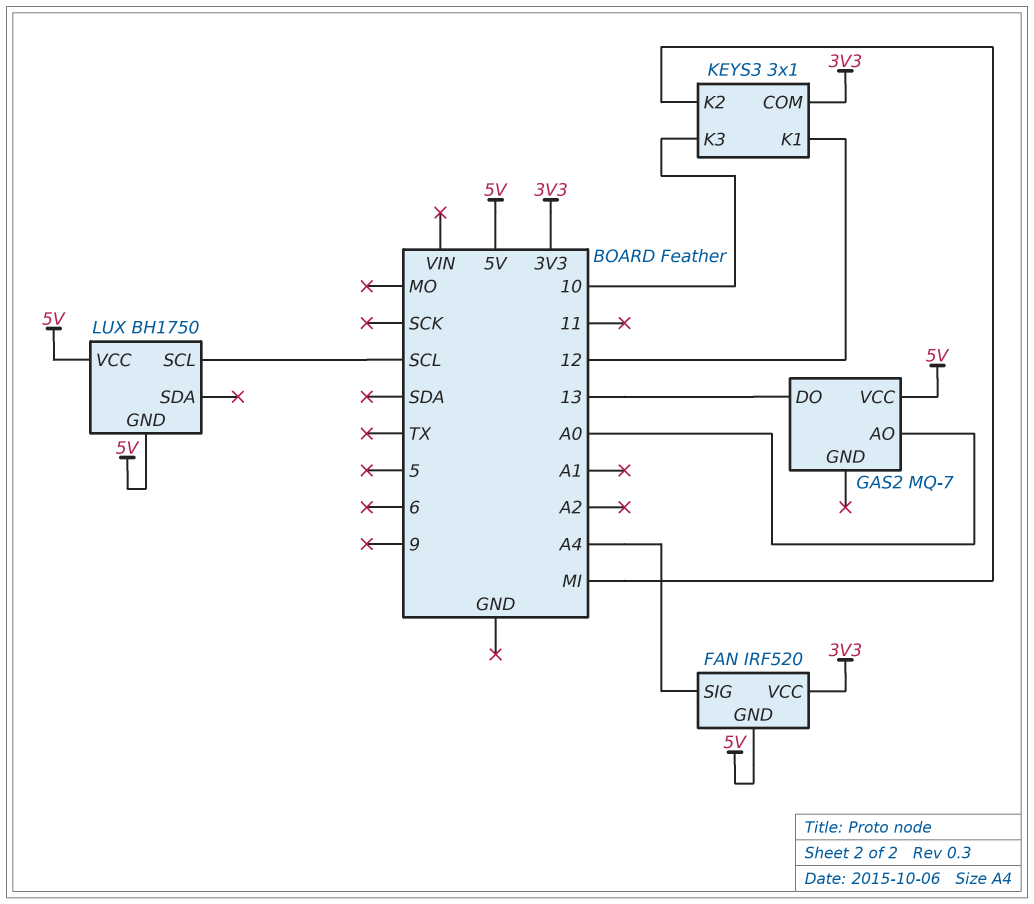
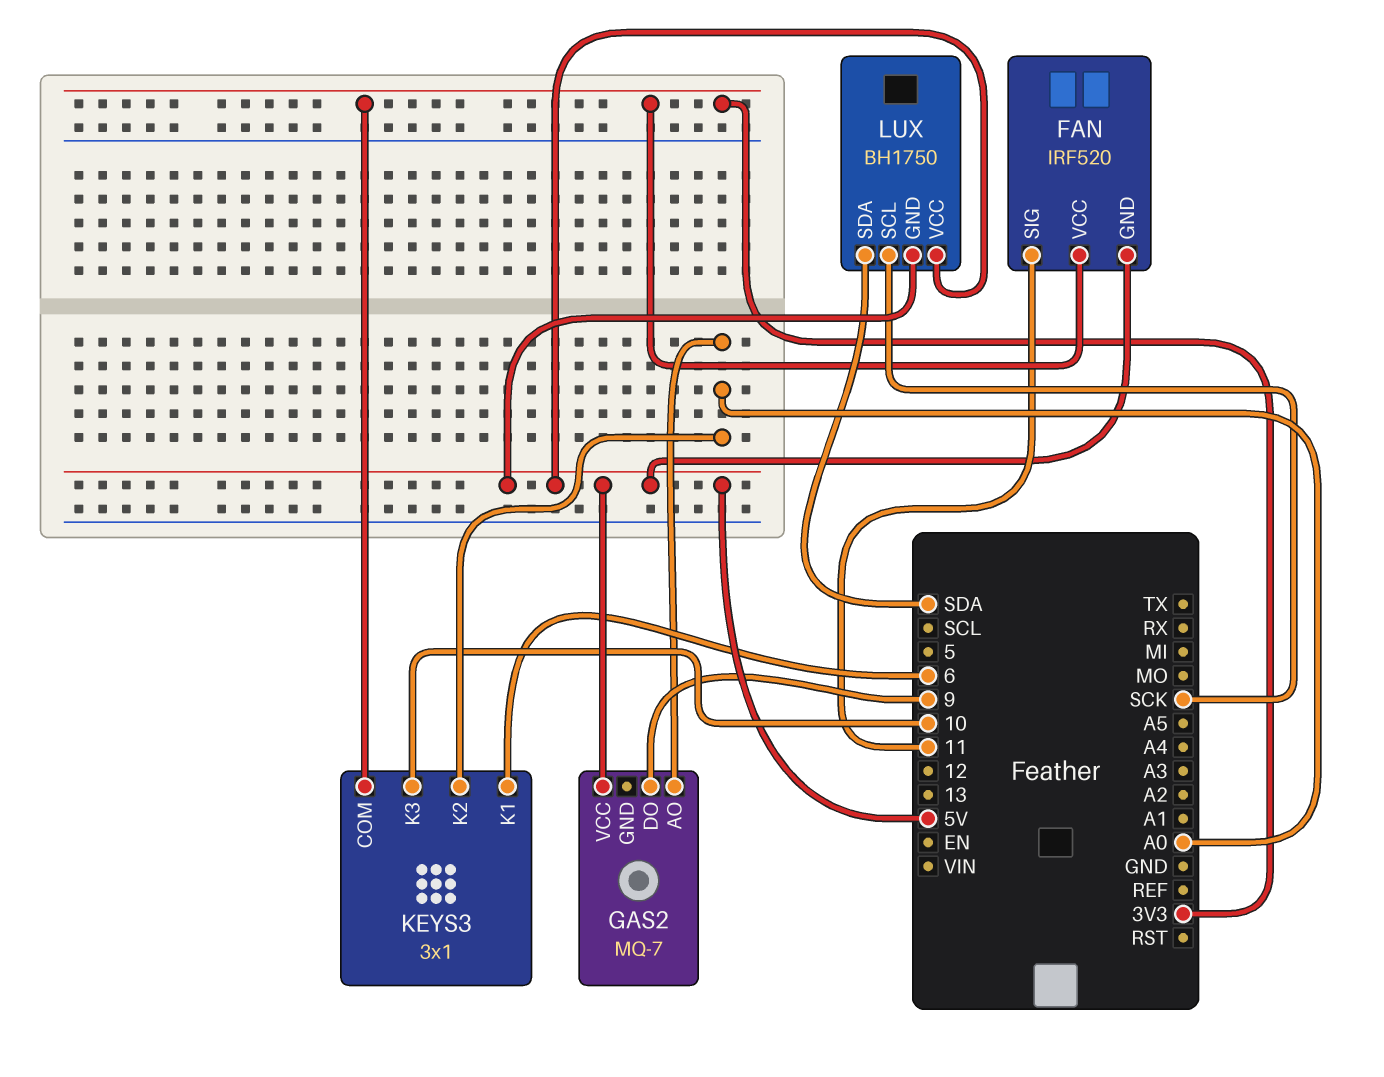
FAN pin SIG: A4 -> 11
GAS2 pin DO: 13 -> 9
KEYS3 pin K1: 12 -> 6
KEYS3 pin K2: MI -> A0
LUX pin SCL: SCL -> SCK
LUX pin SDA: none -> SDA

